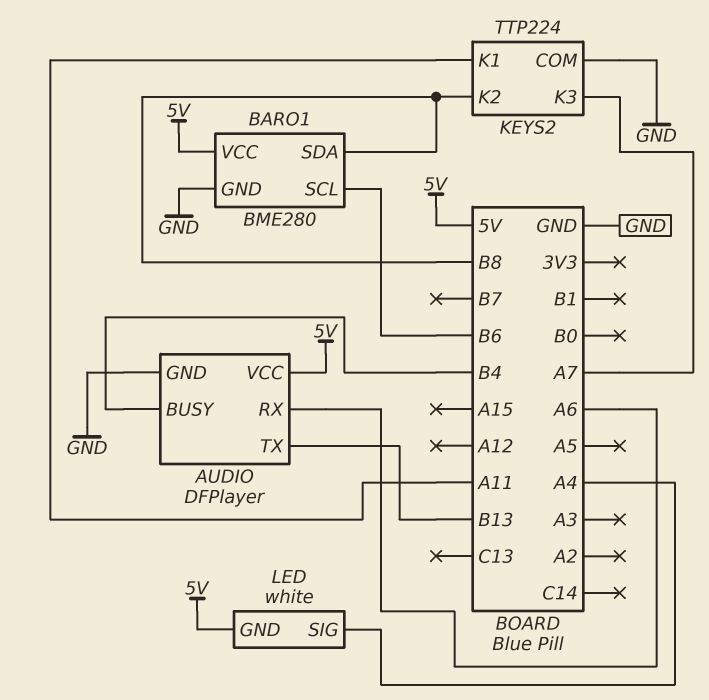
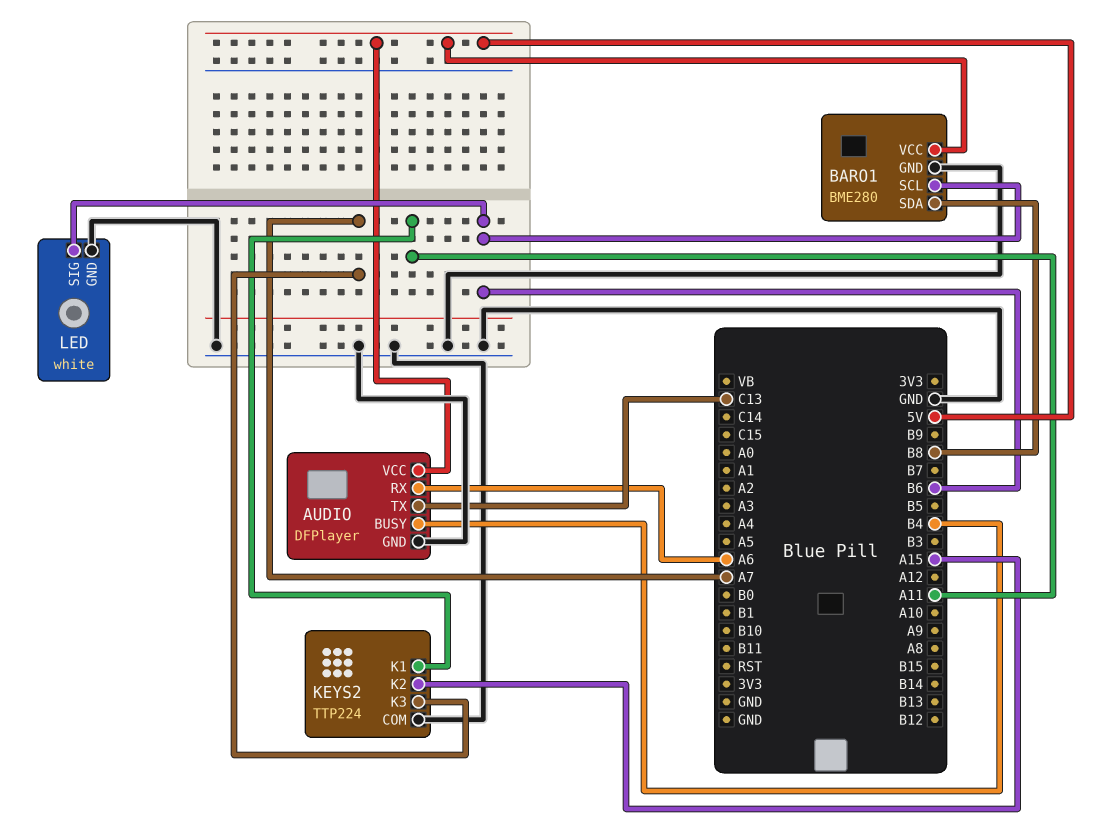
AUDIO pin TX: B13 -> C13
KEYS2 pin K2: B8 -> A15
LED pin GND: 5V -> GND
LED pin SIG: A4 -> B6

